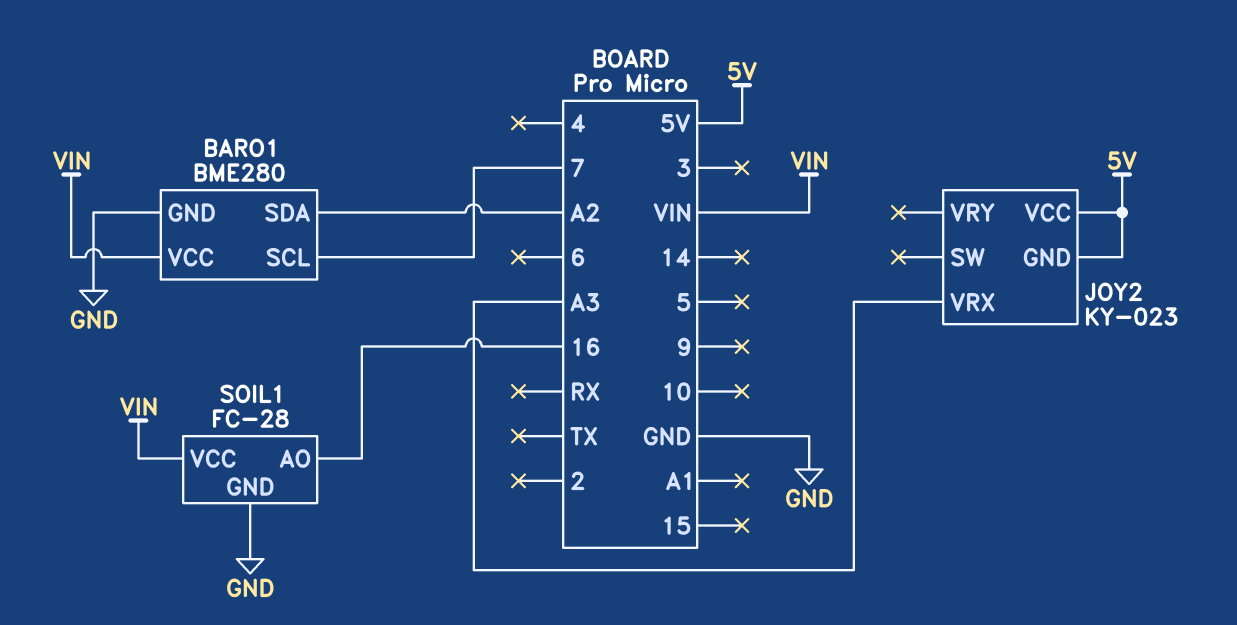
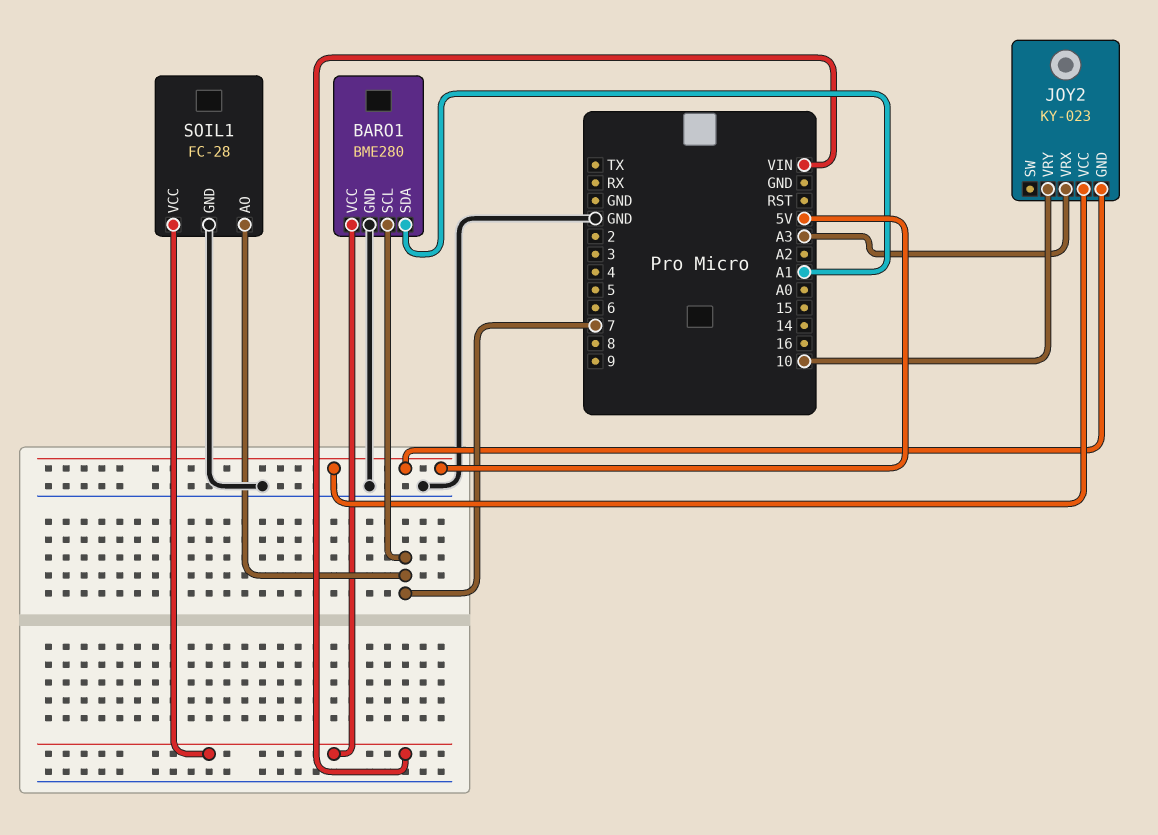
BARO1 pin SDA: A2 -> A1
JOY2 pin VRY: none -> 10
SOIL1 pin AO: 16 -> 7

